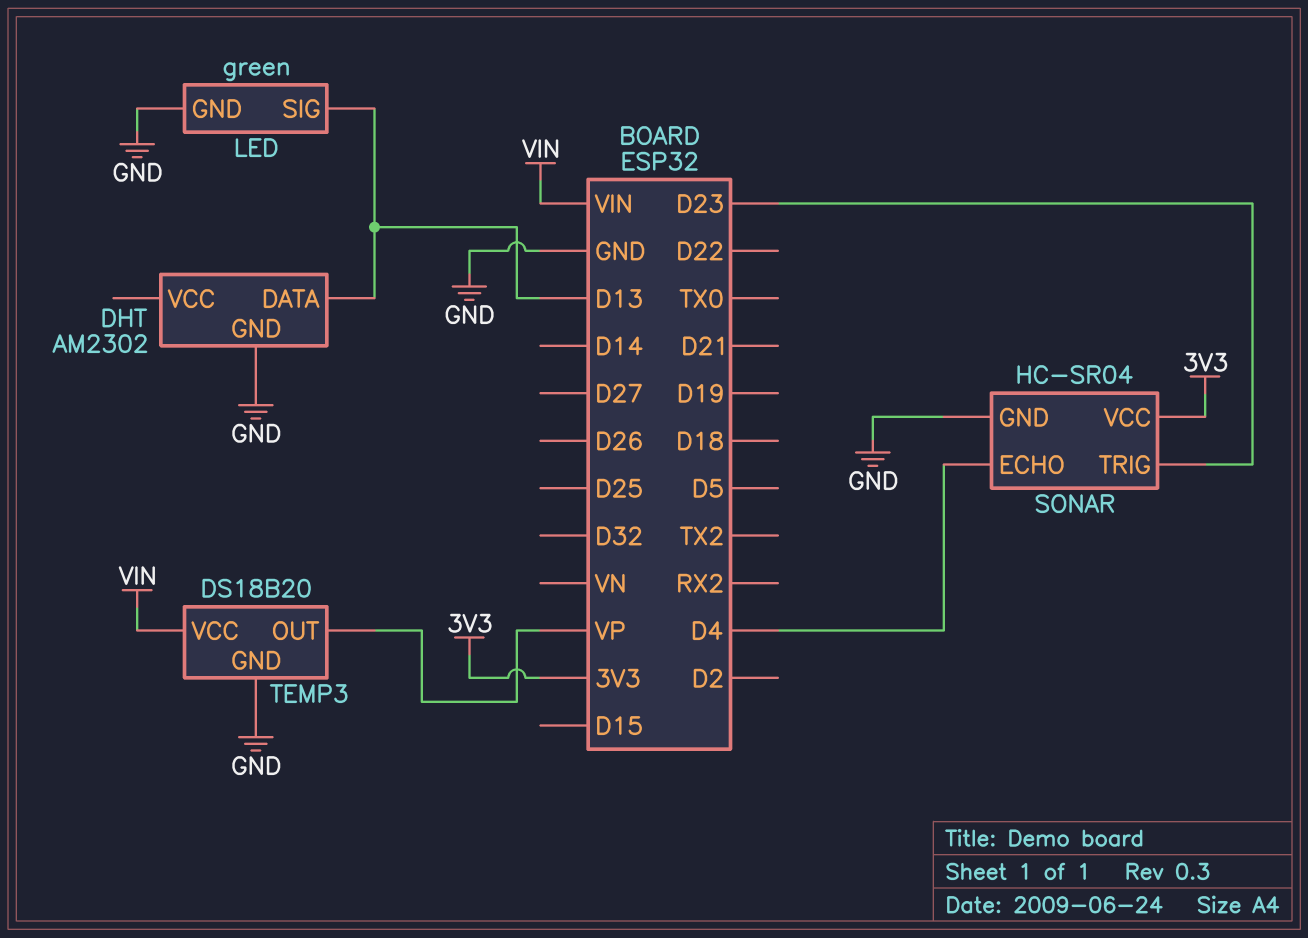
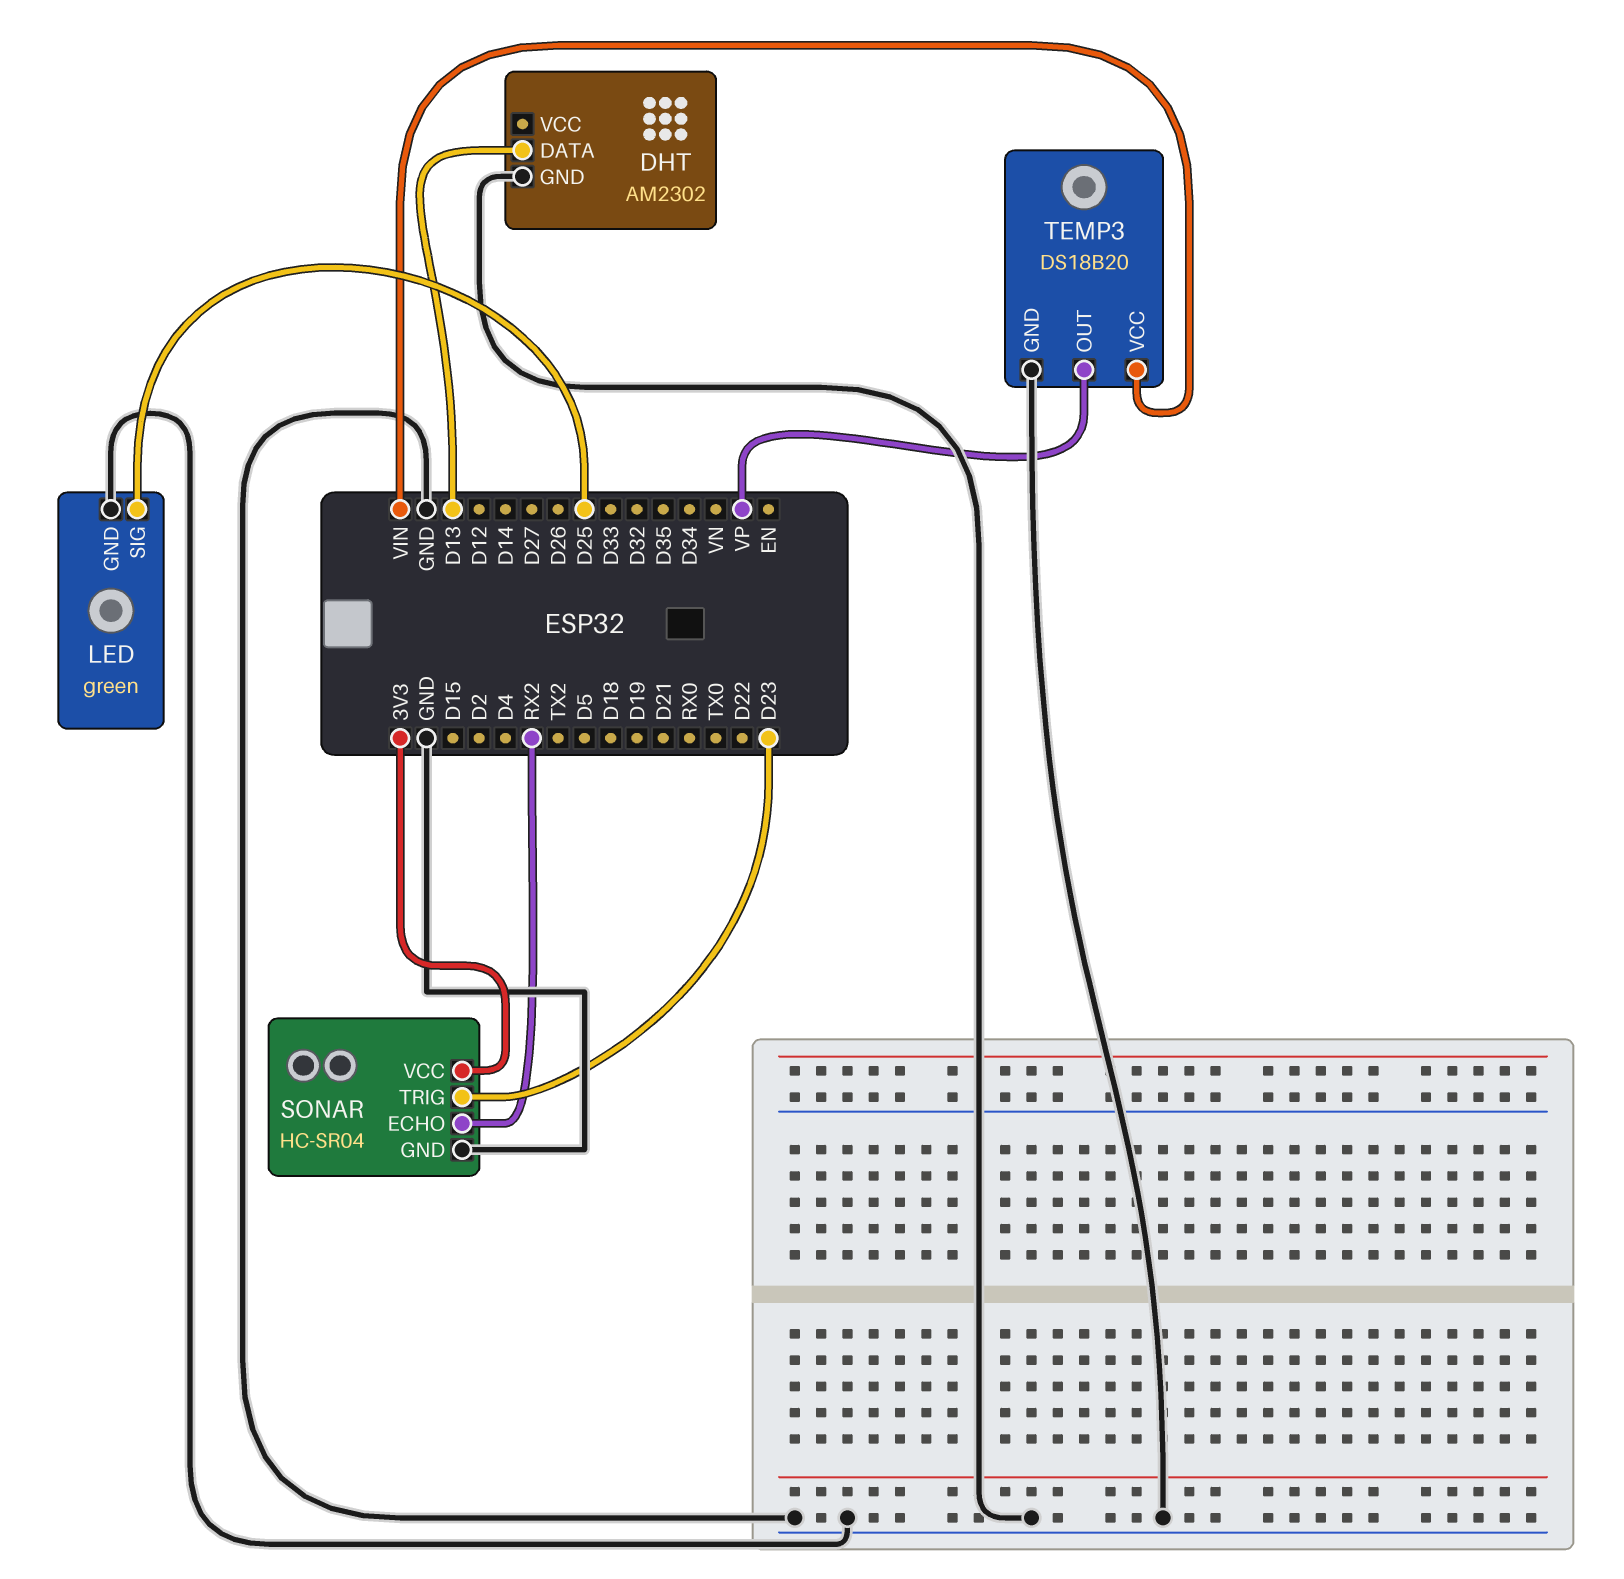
LED pin SIG: D13 -> D25
SONAR pin ECHO: D4 -> RX2

